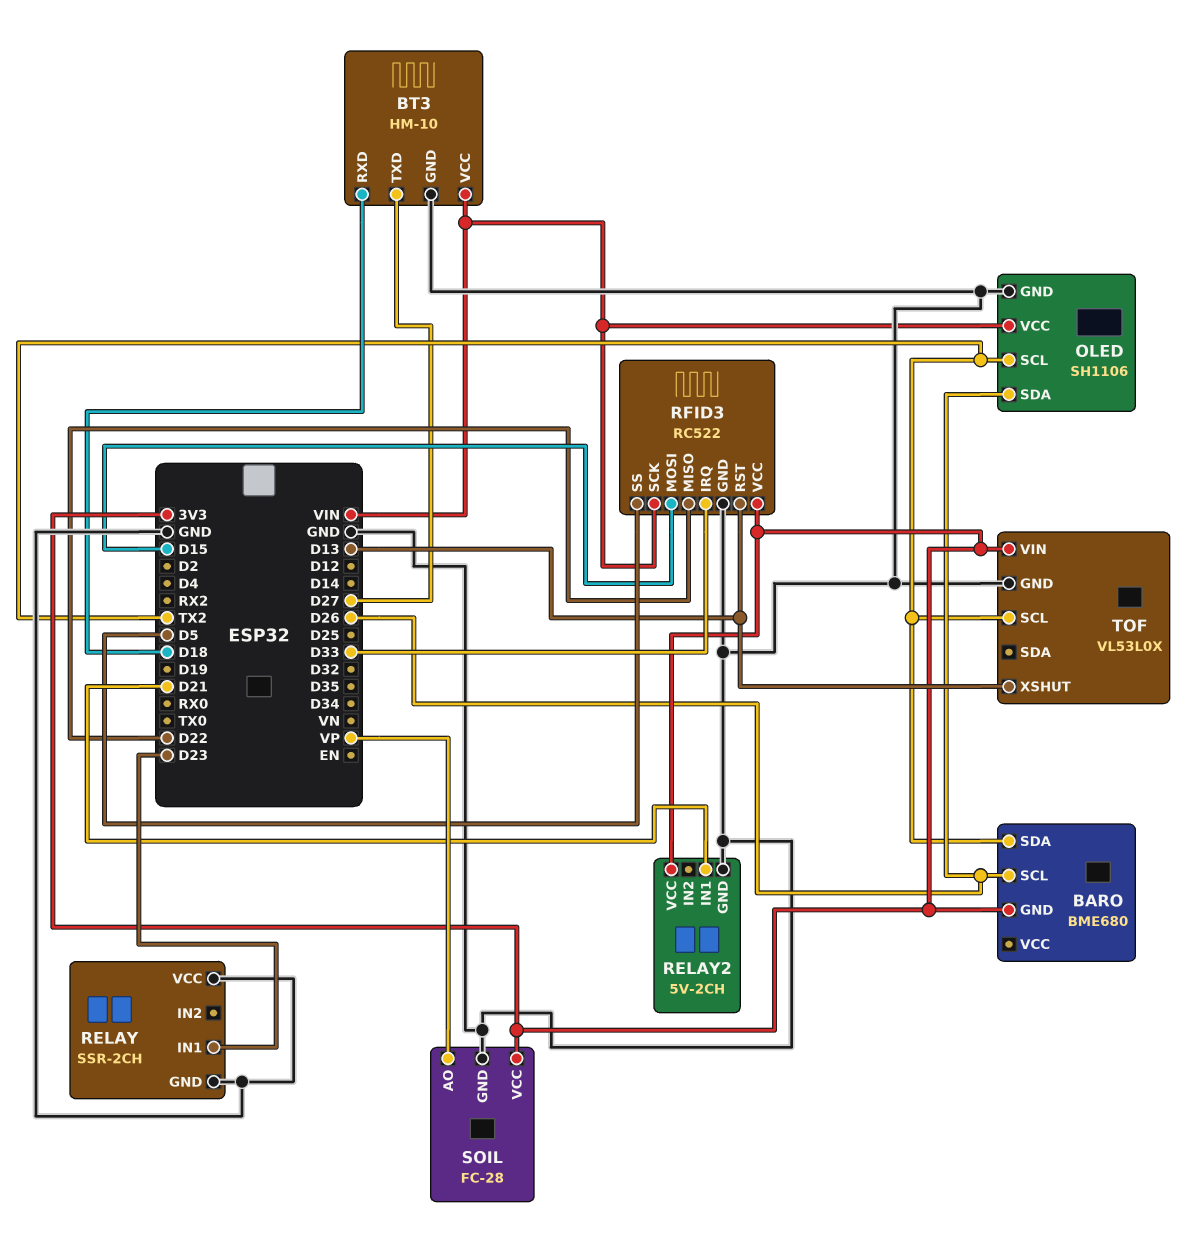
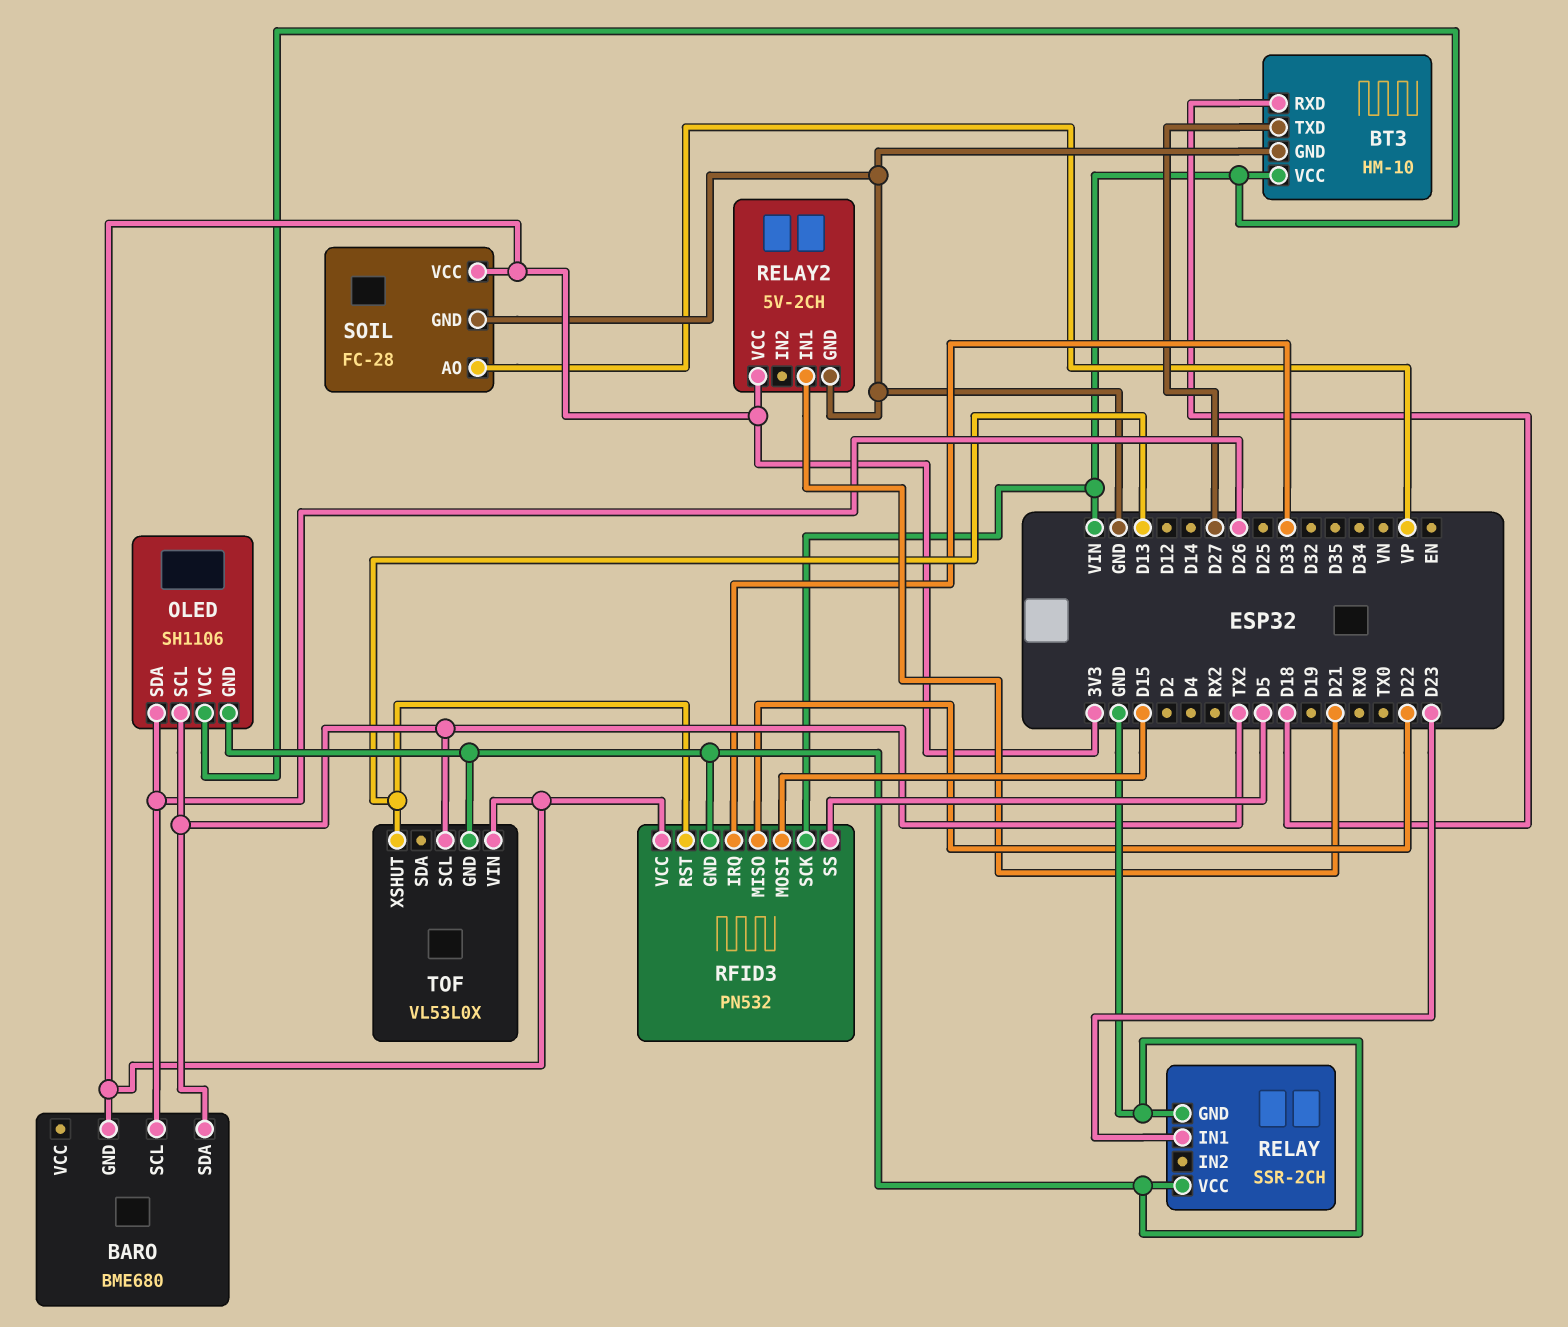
RFID3: RC522 -> PN532

